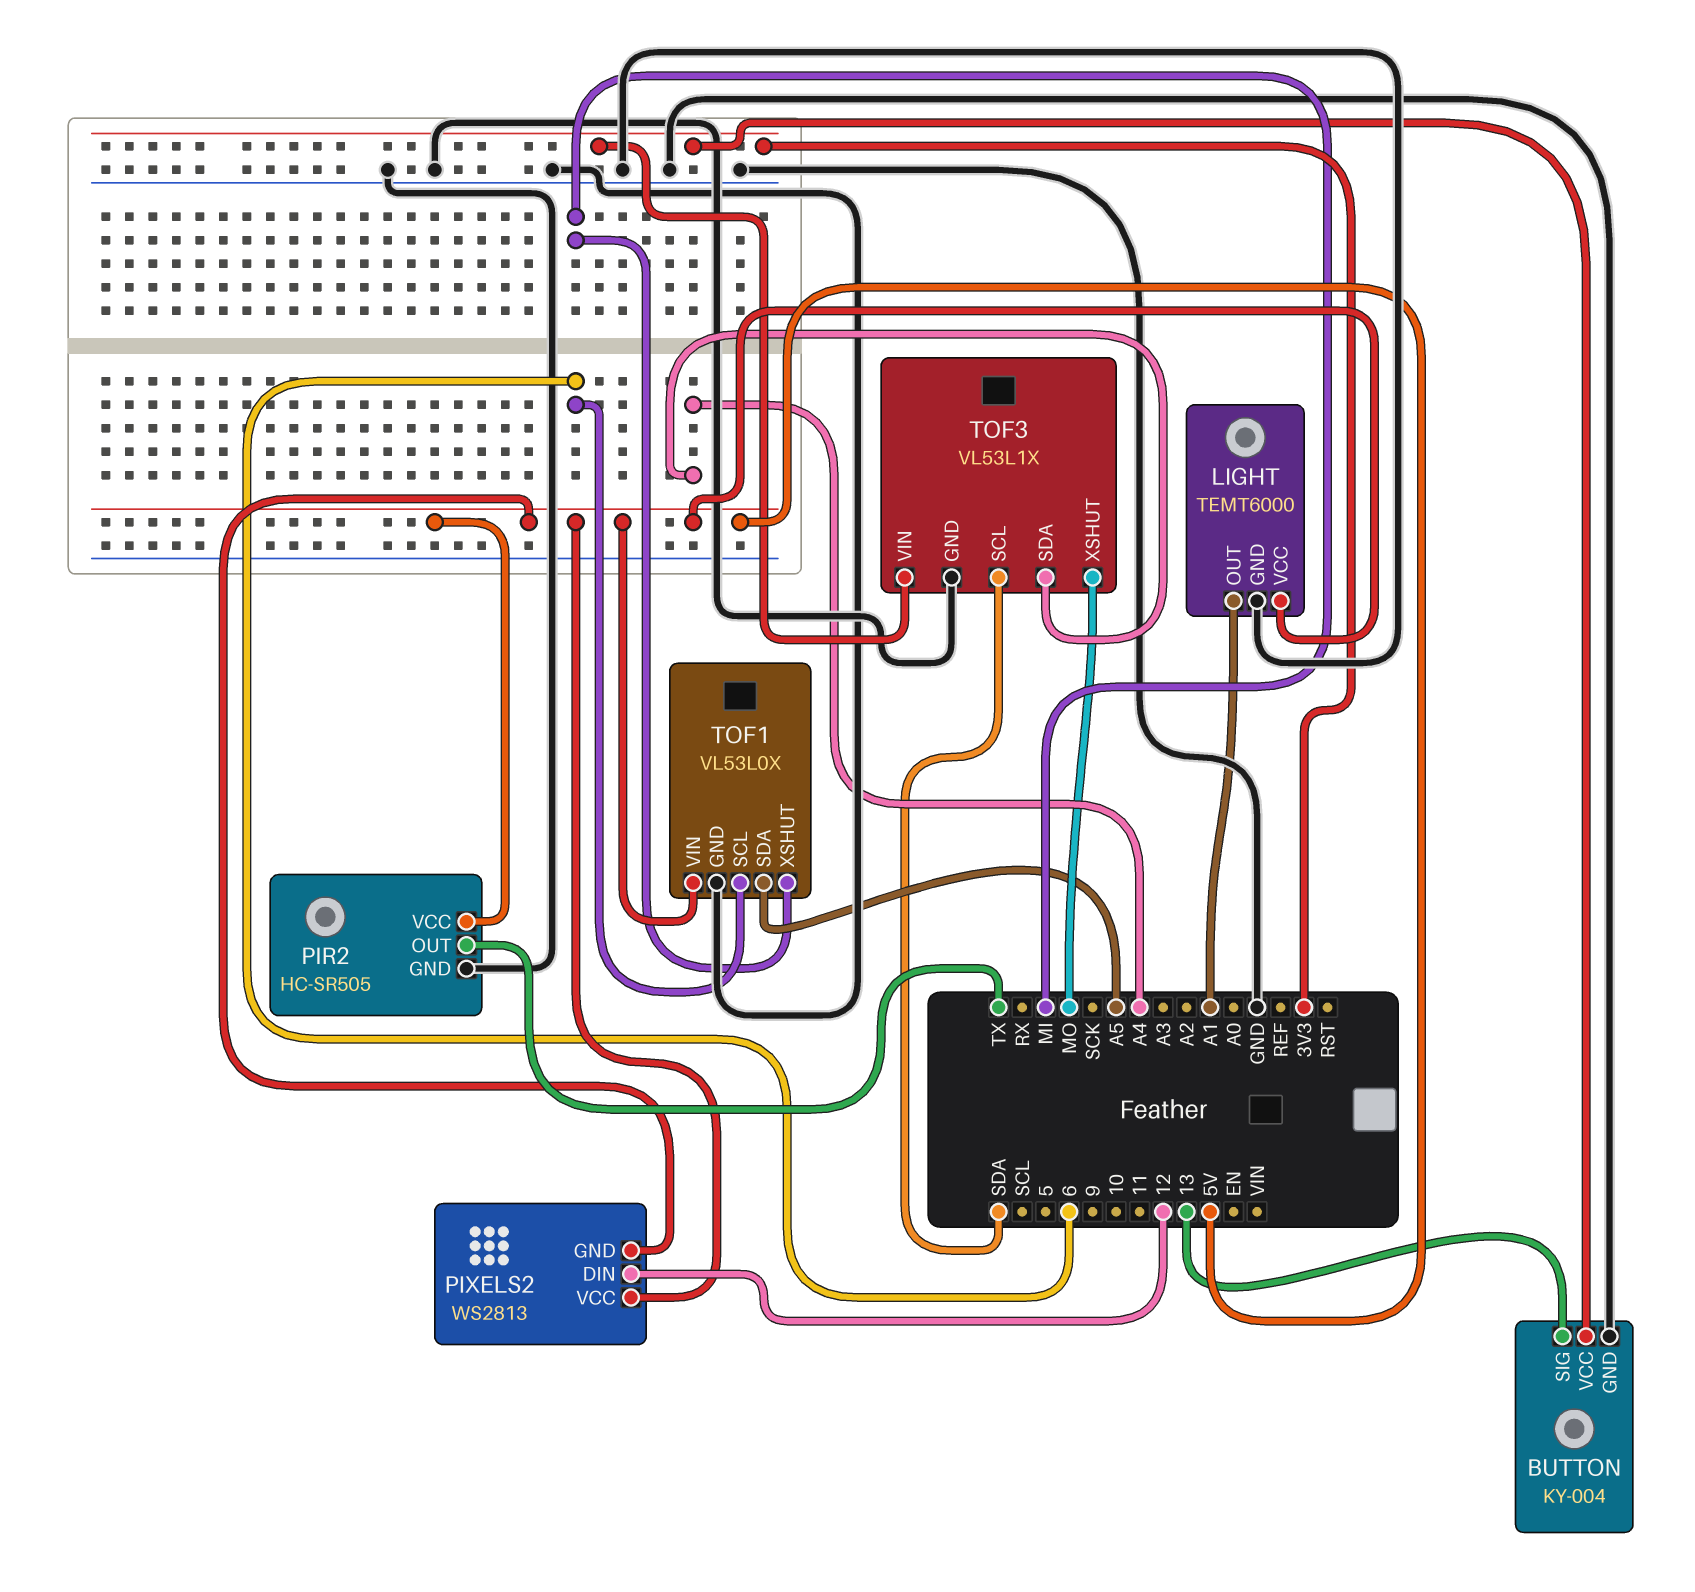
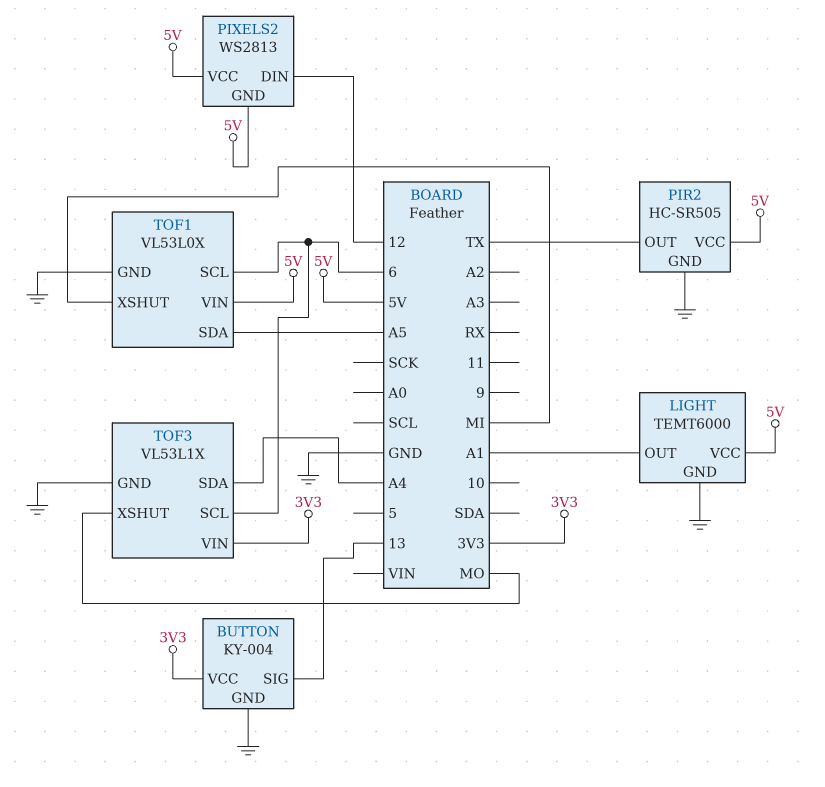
TOF3 pin SCL: SDA -> 6

